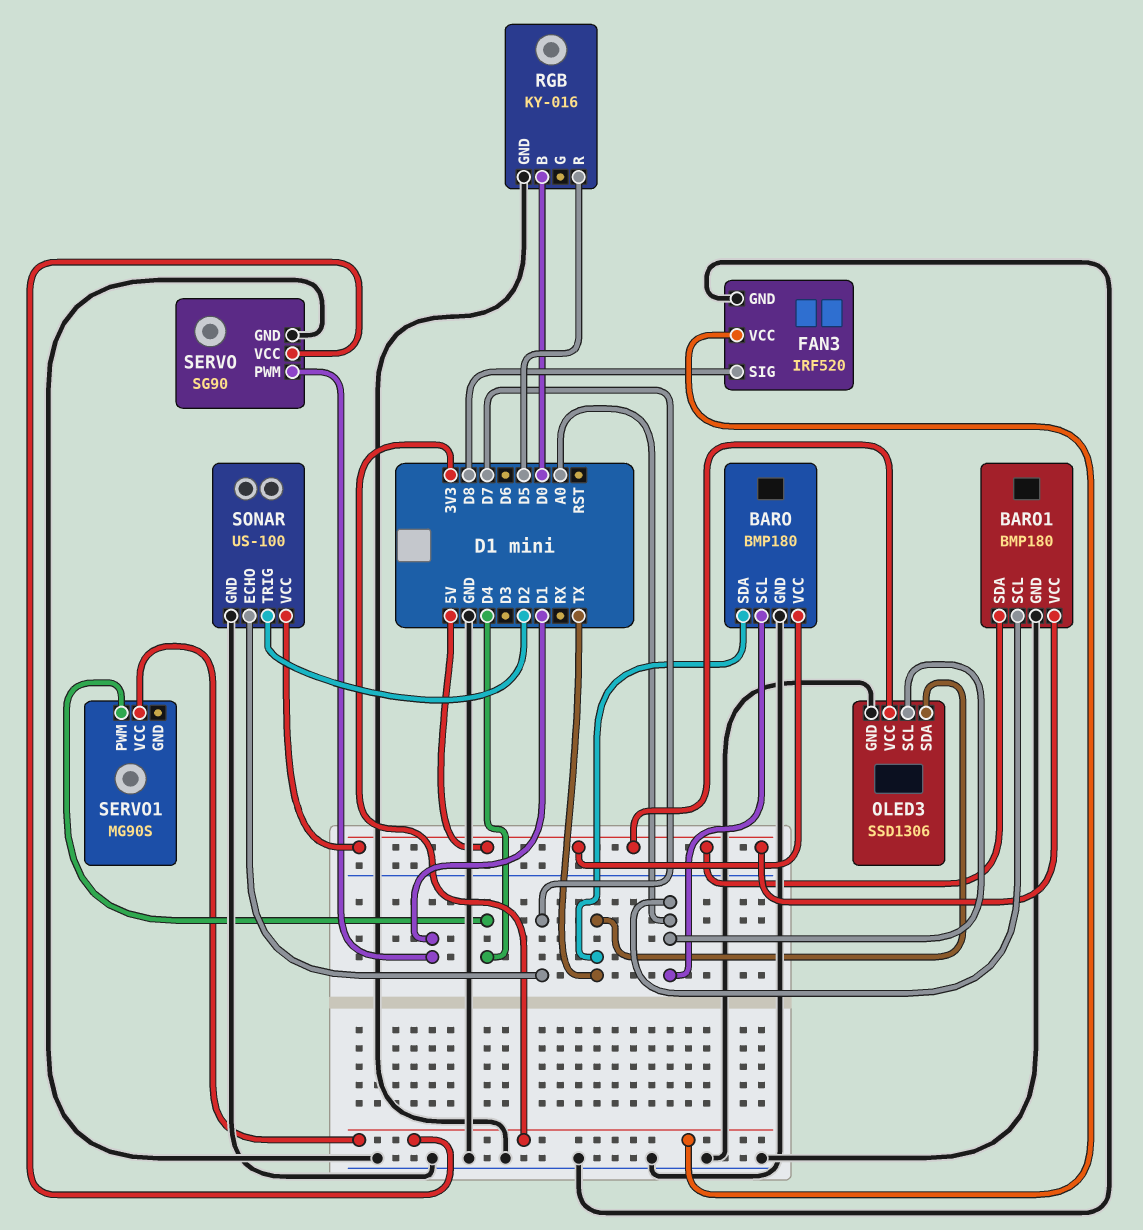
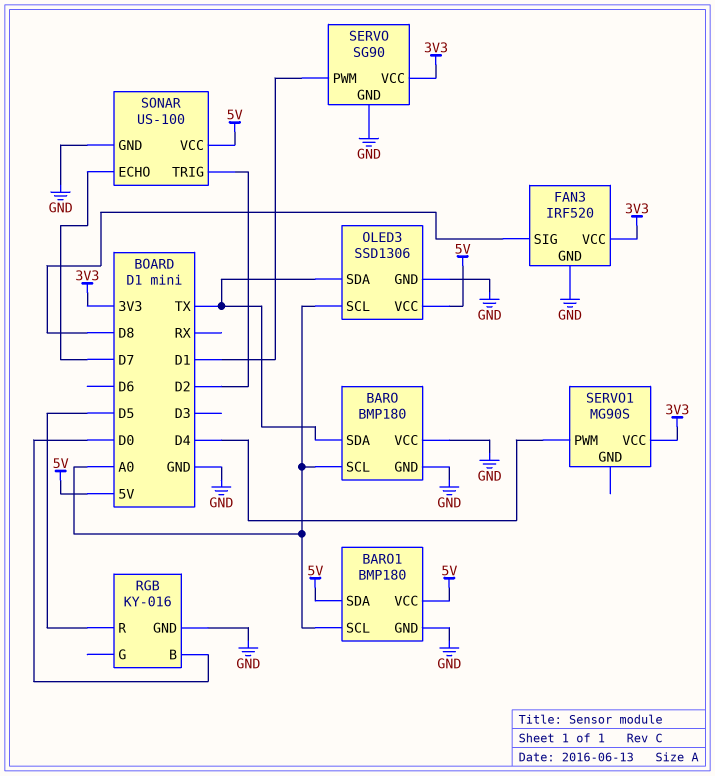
BARO pin VCC: 5V -> GND

